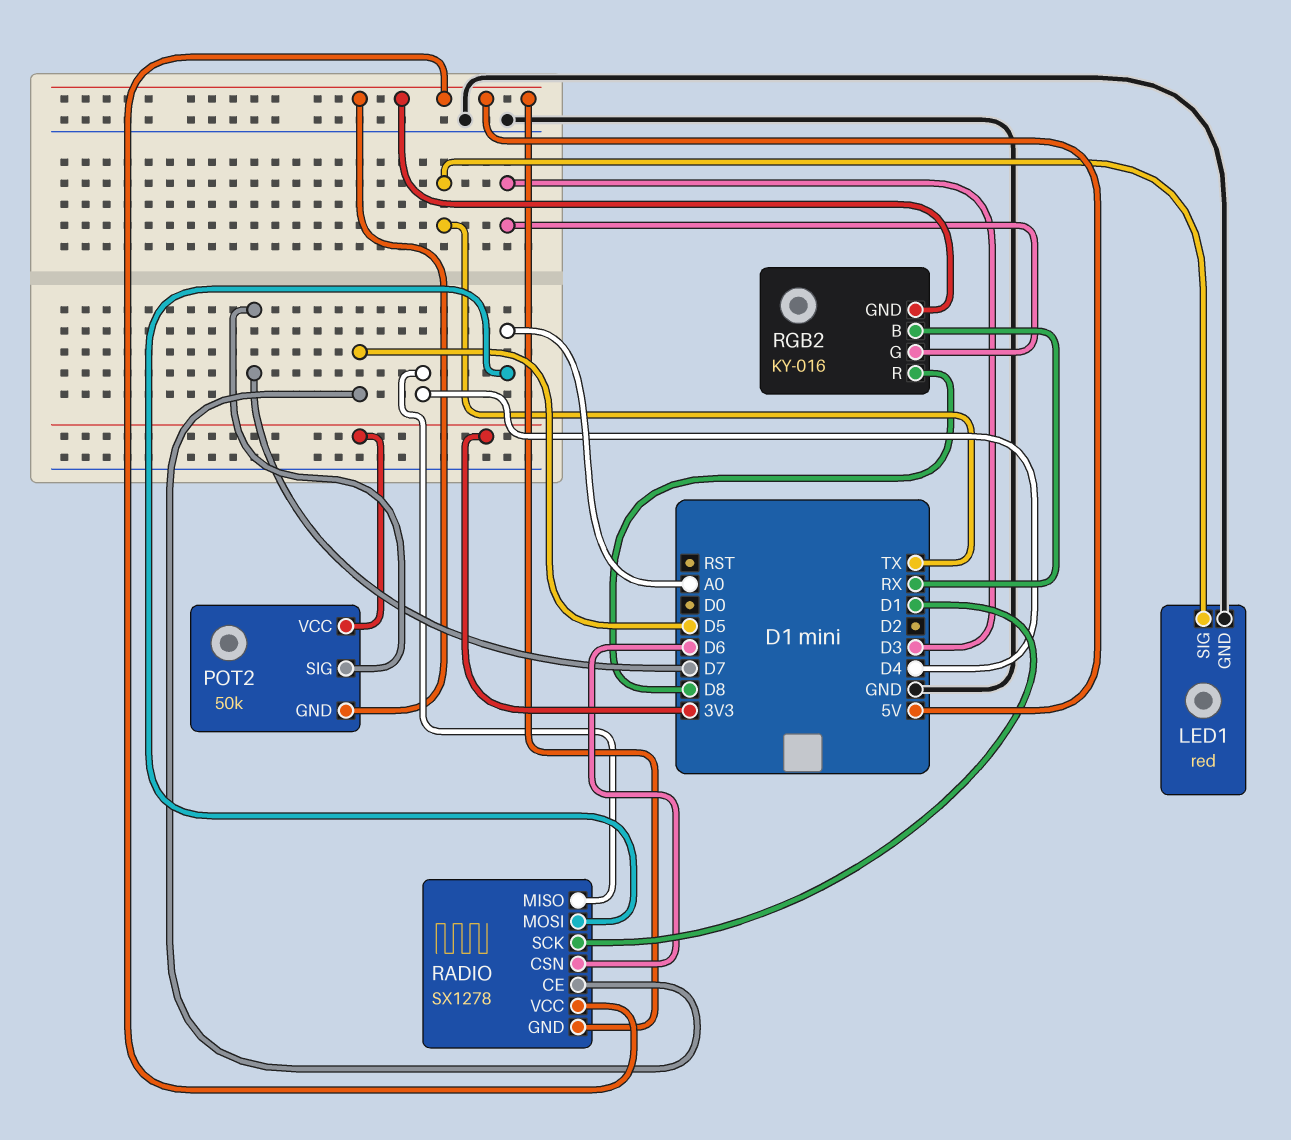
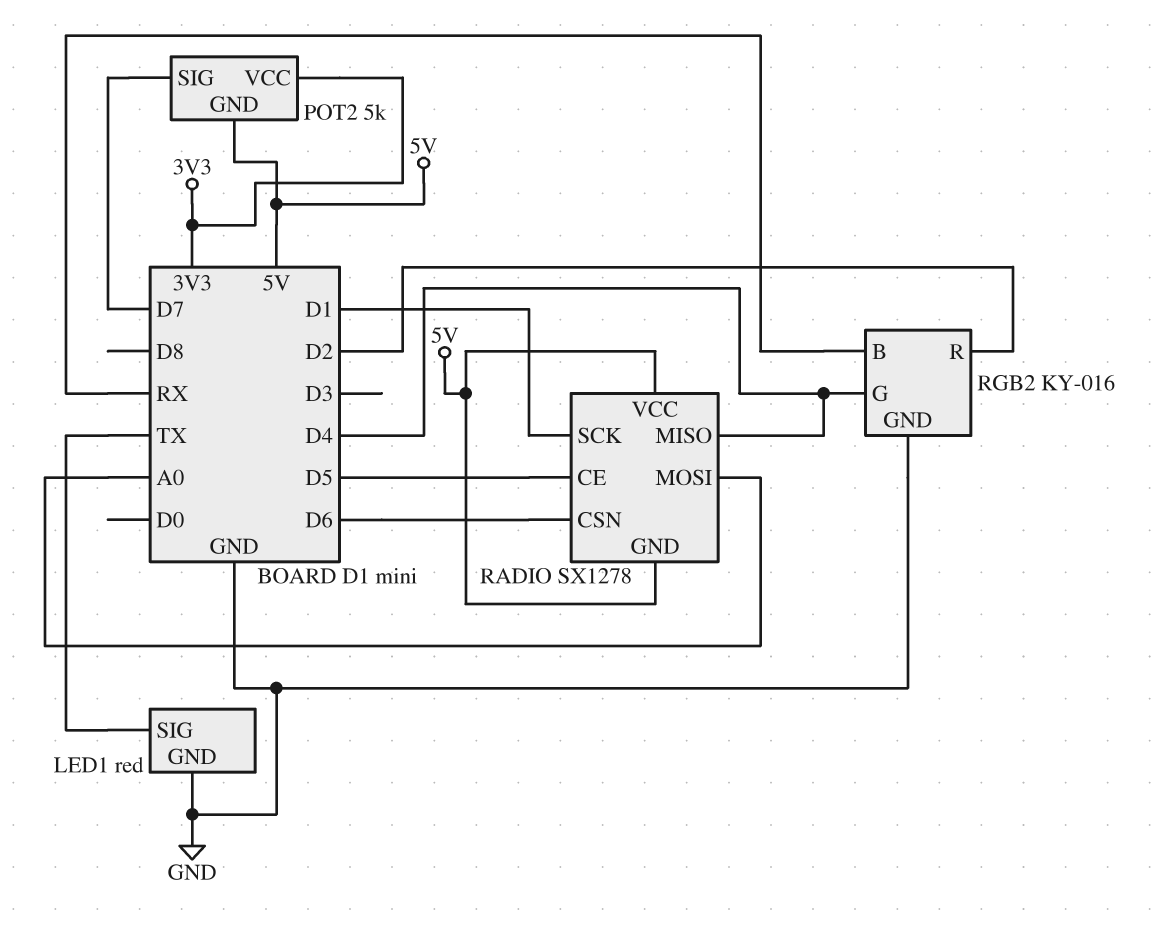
POT2: 50k -> 5k
RGB2 pin G: D3 -> D4
RGB2 pin GND: 5V -> GND
RGB2 pin R: D8 -> D2

